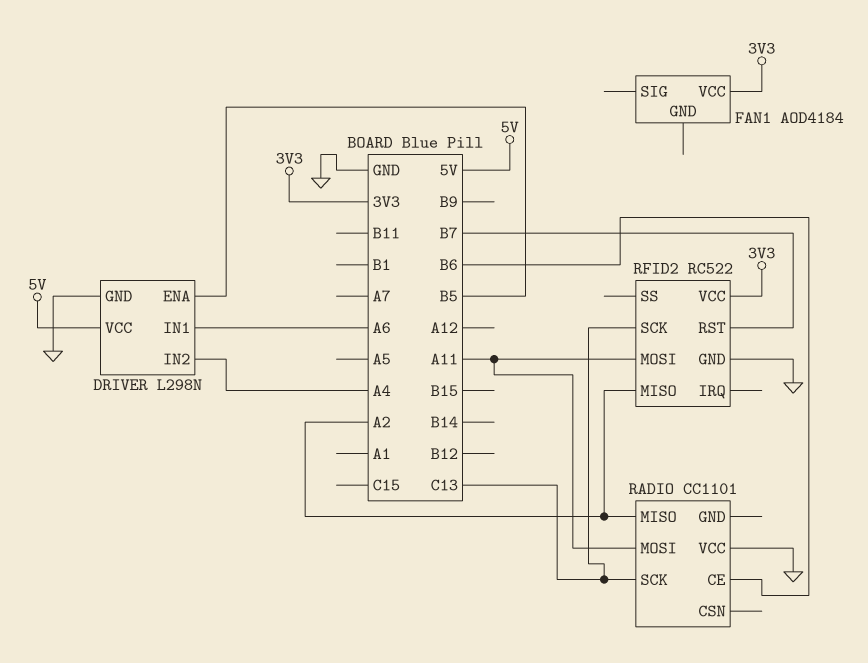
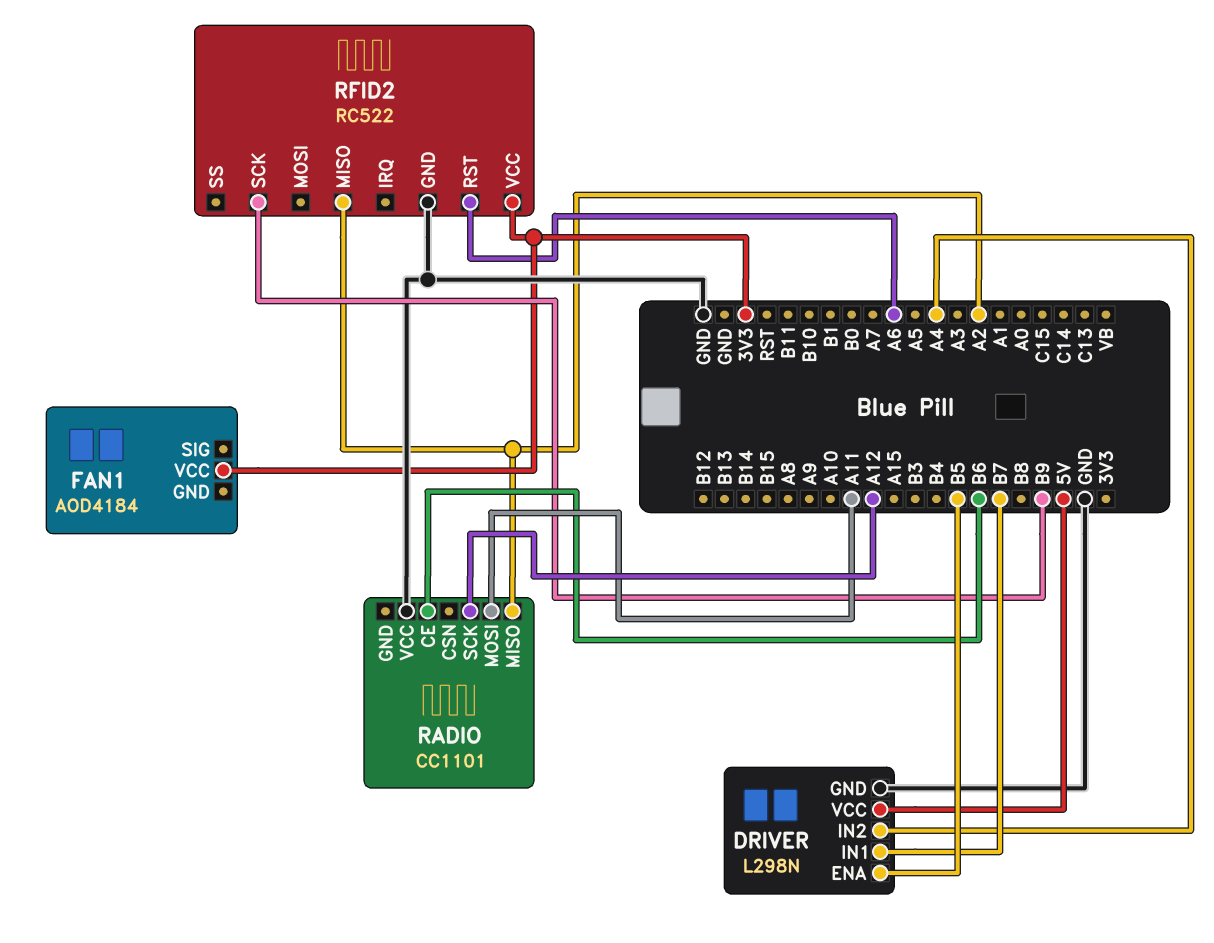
DRIVER pin IN1: A6 -> B7
RADIO pin SCK: C13 -> A12
RFID2 pin MOSI: A11 -> none
RFID2 pin RST: B7 -> A6
RFID2 pin SCK: C13 -> B9

